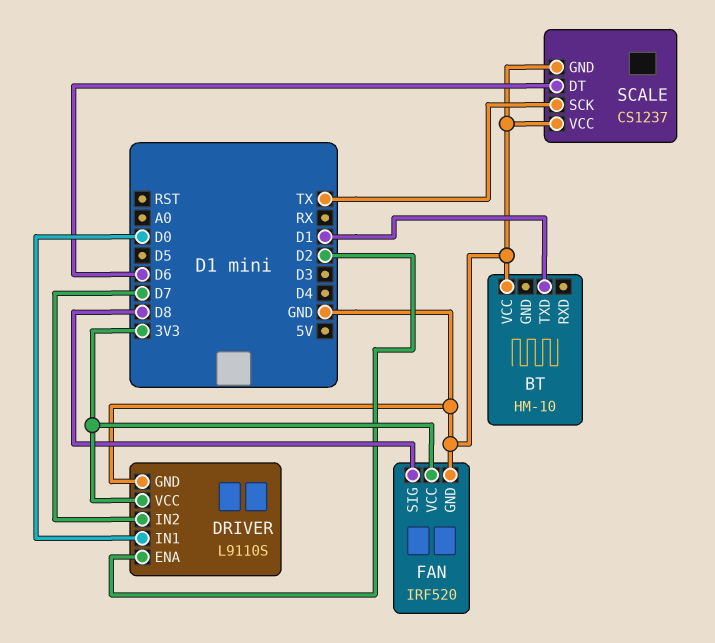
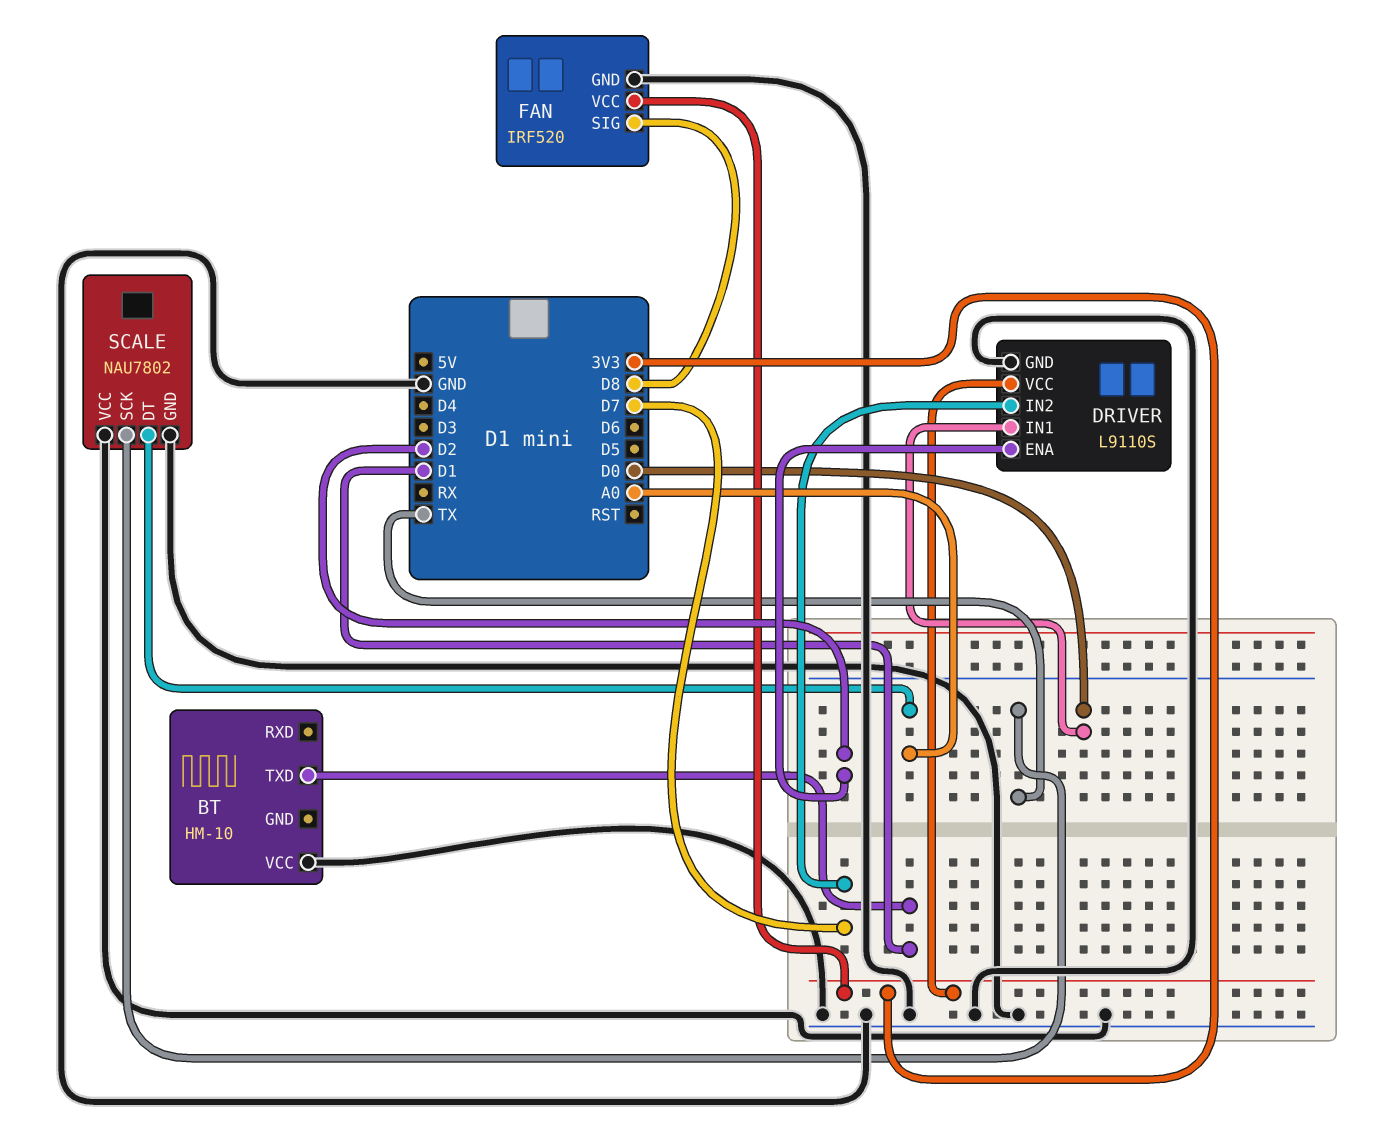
SCALE: CS1237 -> NAU7802
SCALE pin DT: D6 -> A0

